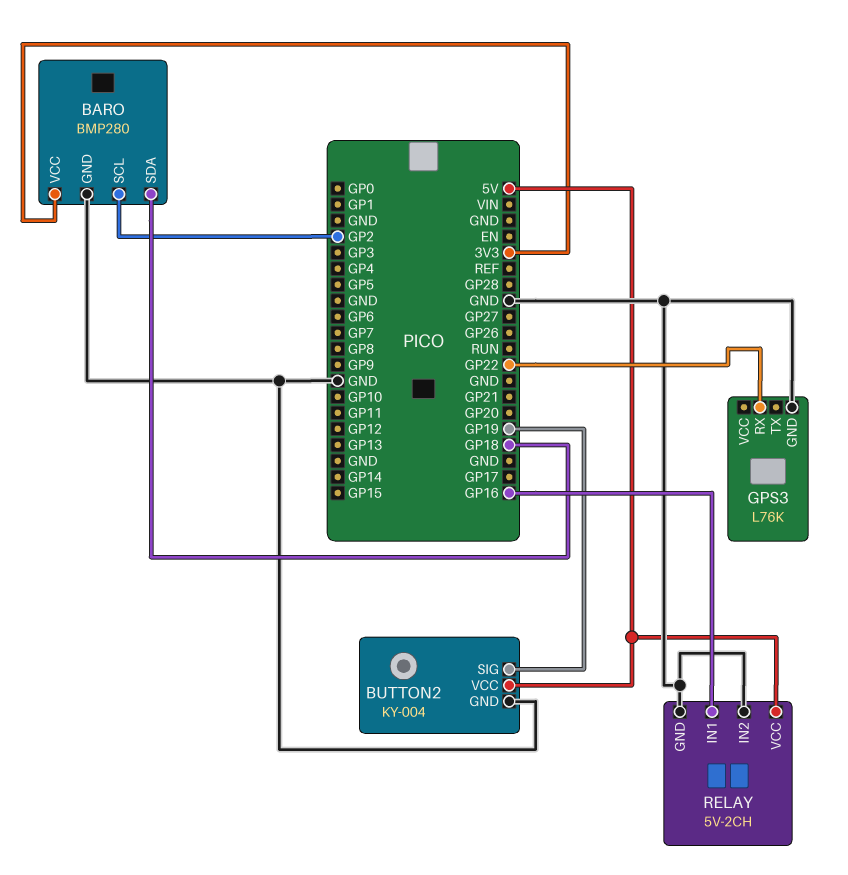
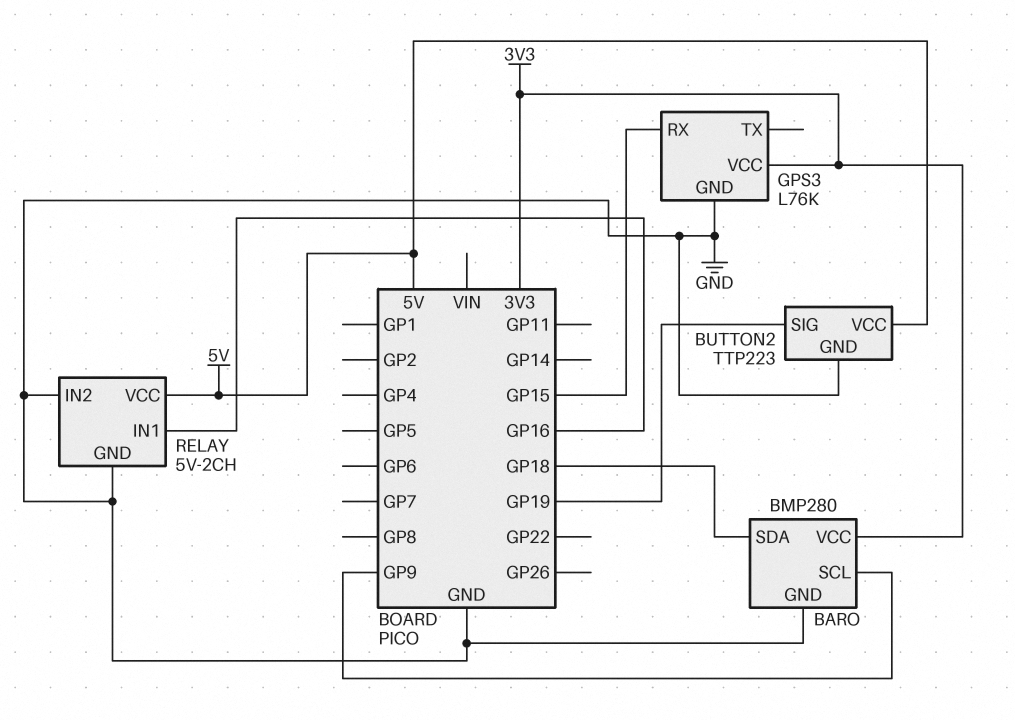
BARO pin SCL: GP2 -> GP9
BUTTON2: KY-004 -> TTP223
GPS3 pin RX: GP22 -> GP15
GPS3 pin VCC: none -> 3V3

